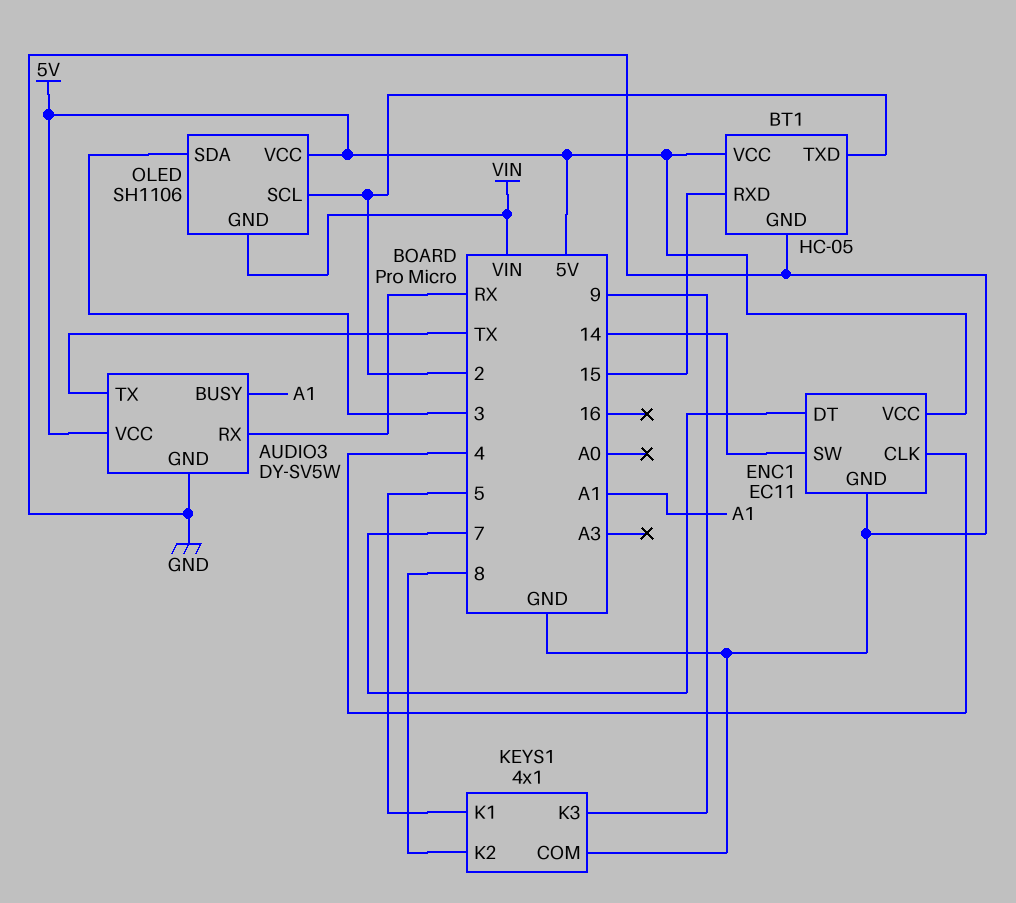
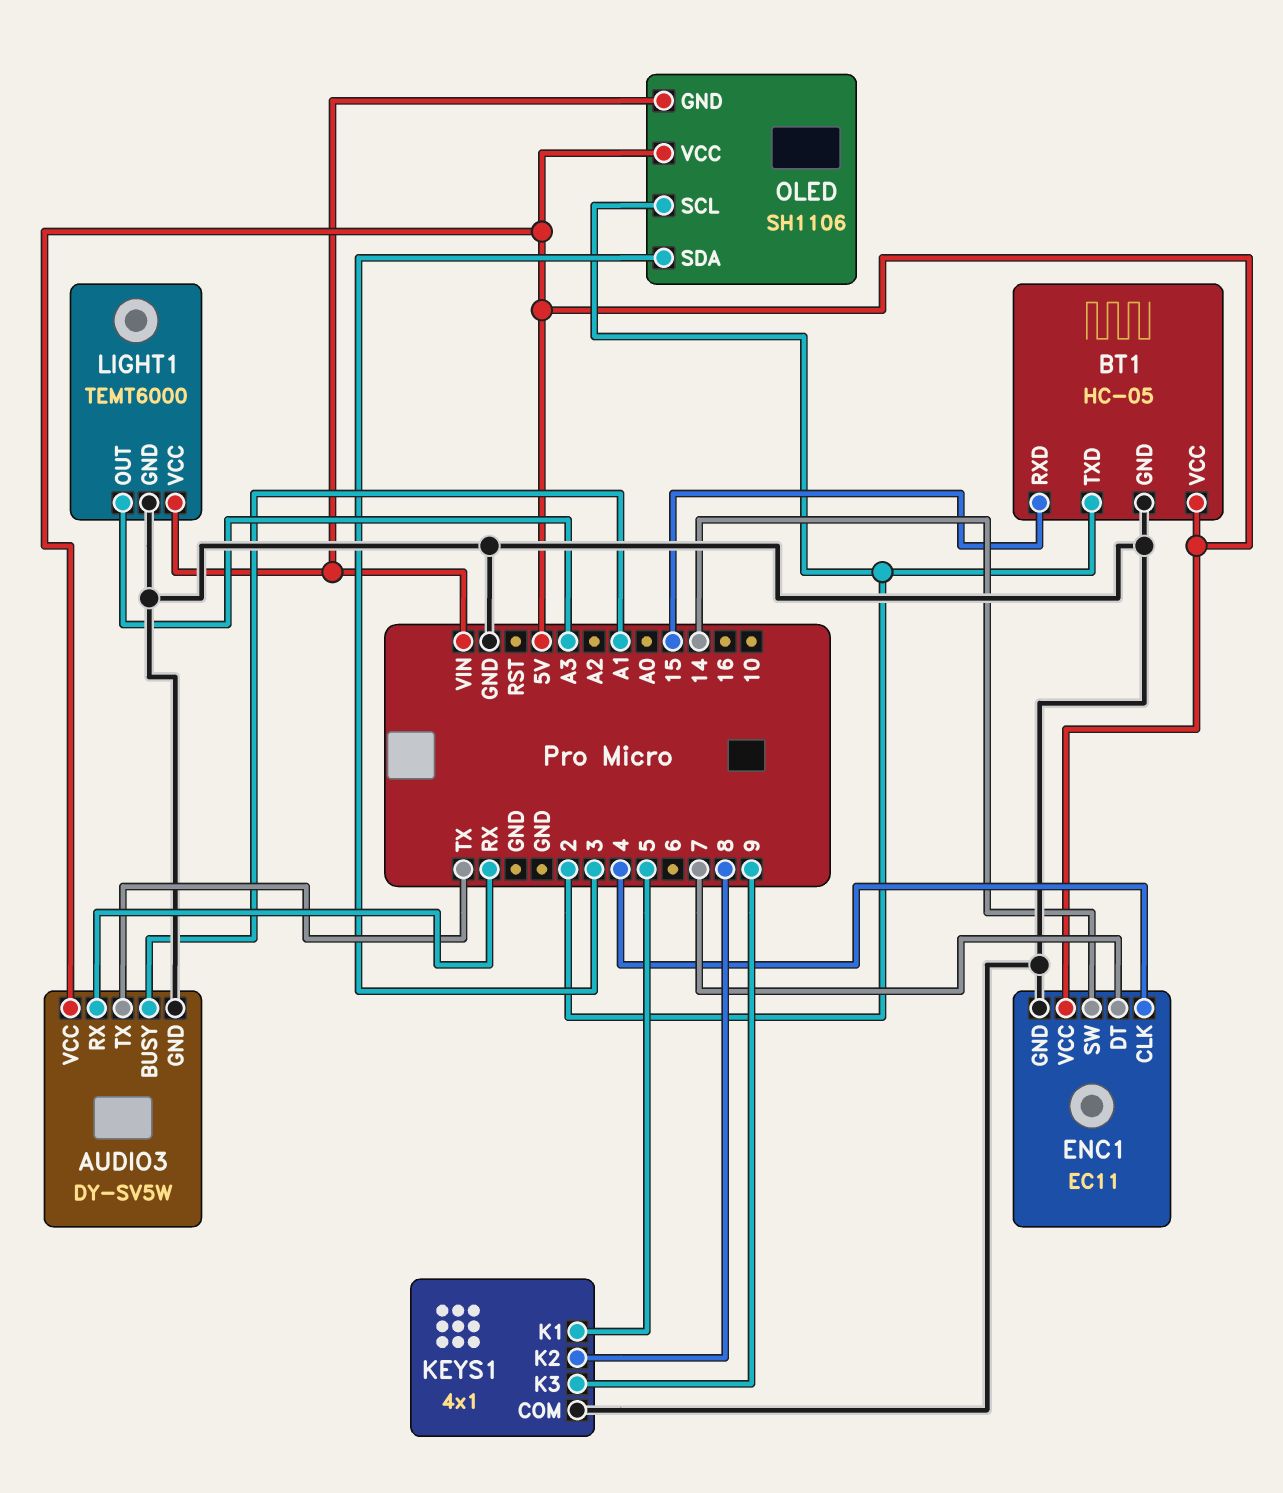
LIGHT1: none -> TEMT6000
LIGHT1 pin GND: none -> GND
LIGHT1 pin OUT: none -> A3
LIGHT1 pin VCC: none -> VIN

